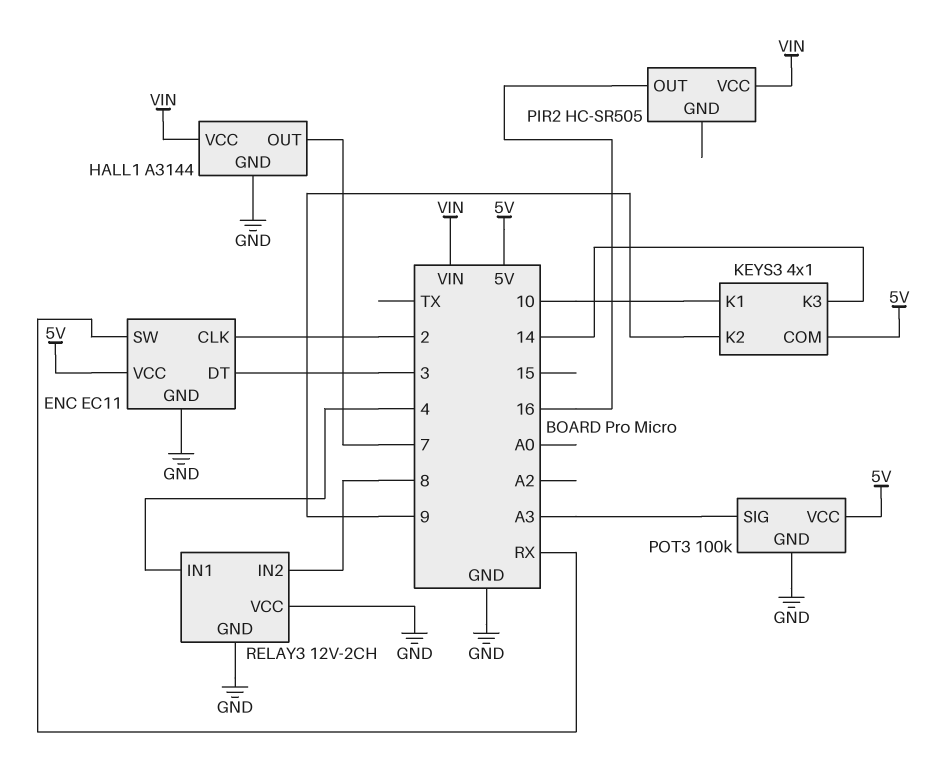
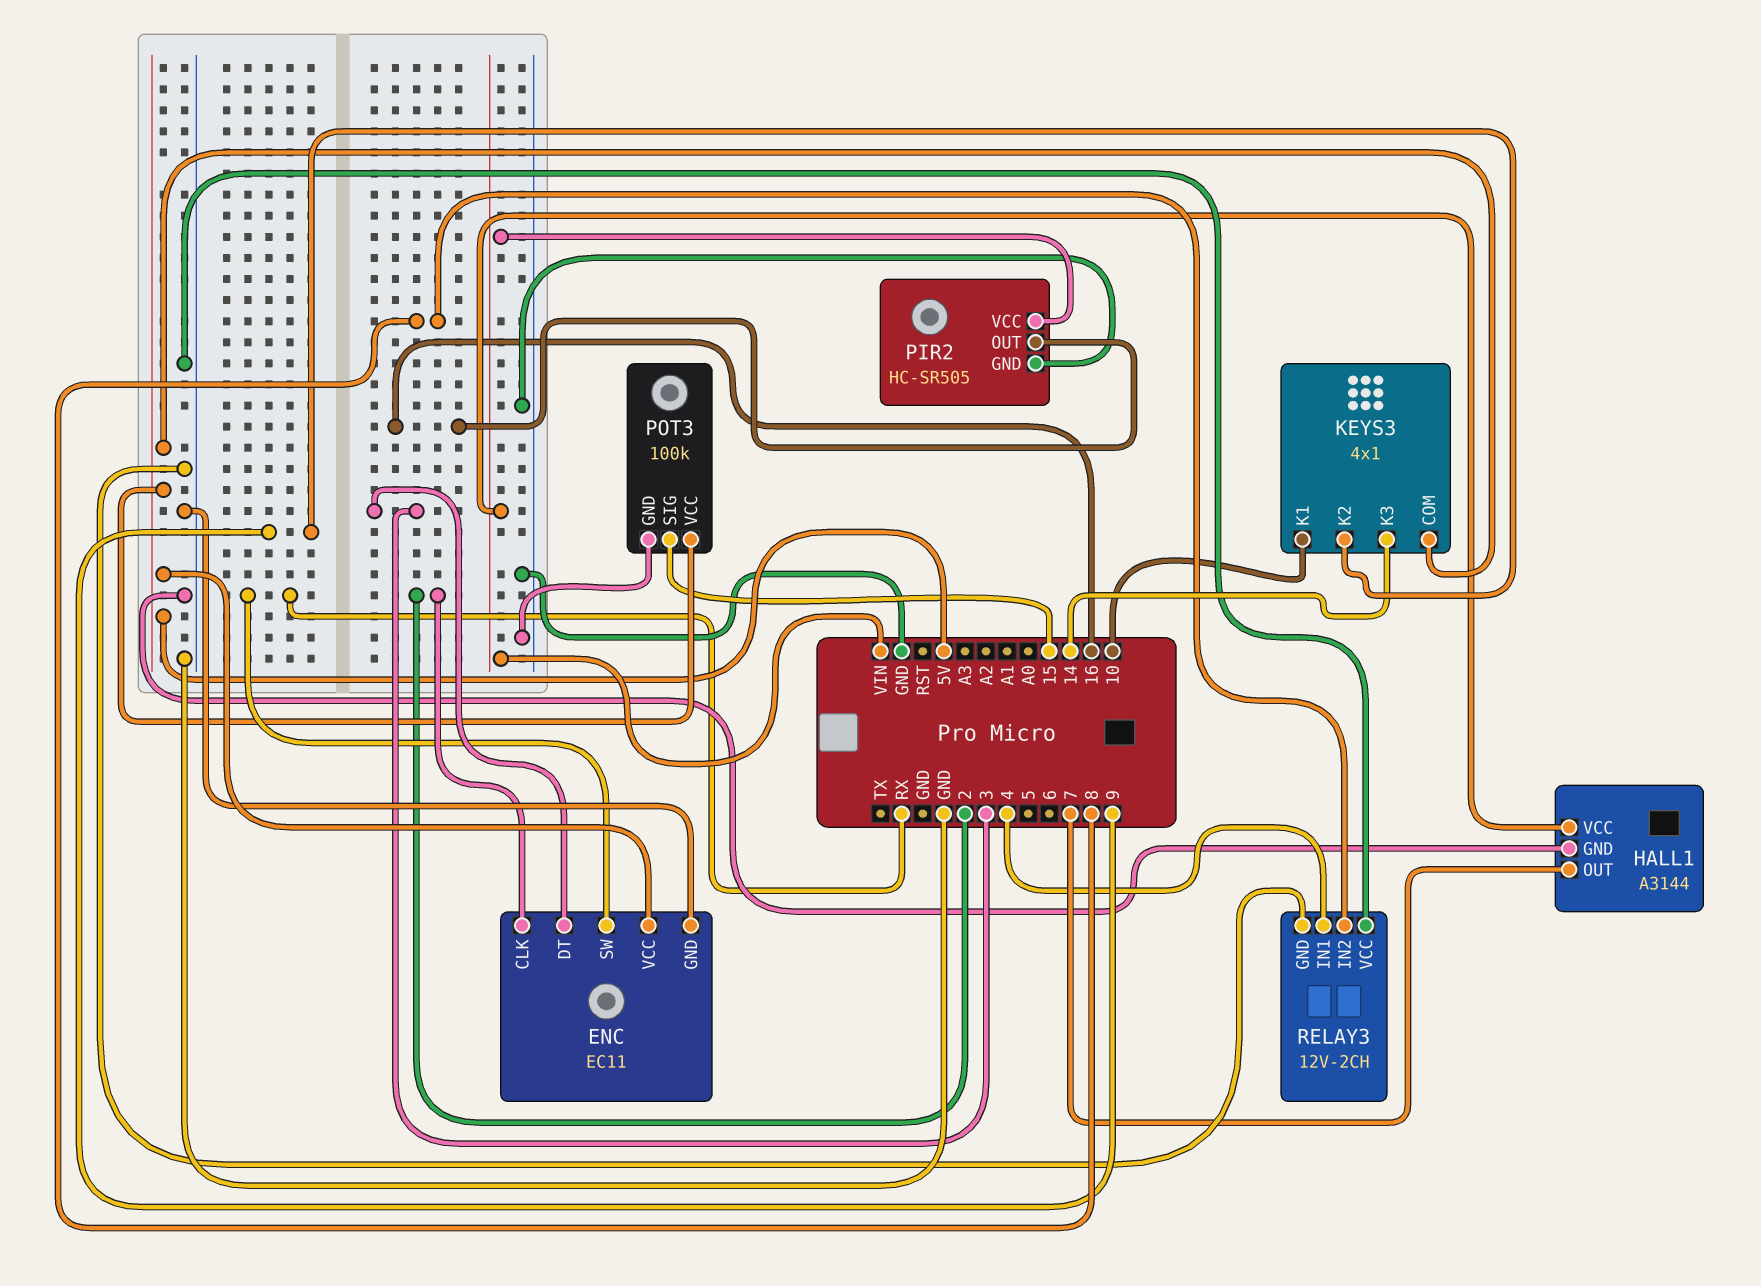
PIR2 pin GND: none -> GND
POT3 pin SIG: A3 -> 15

